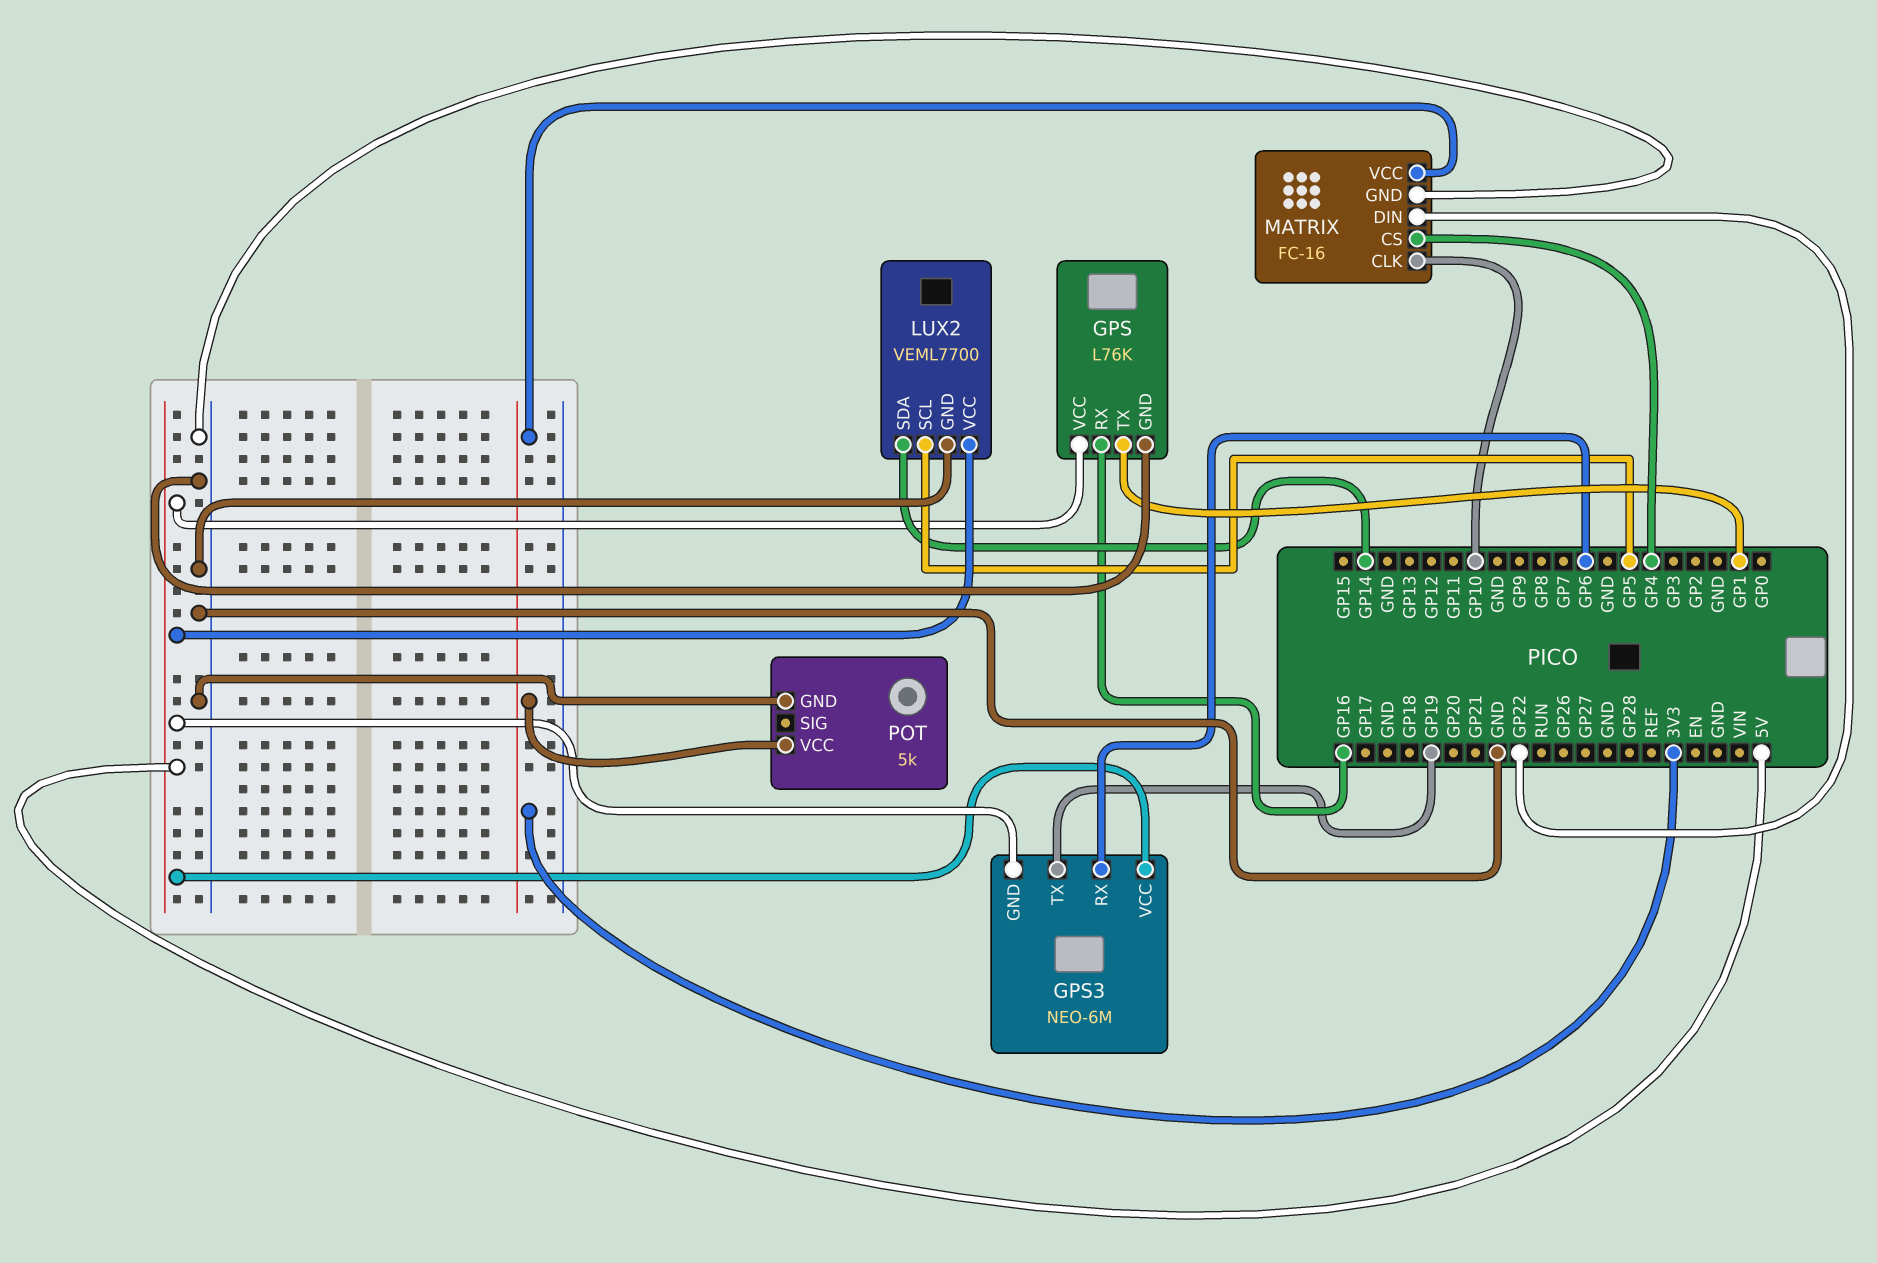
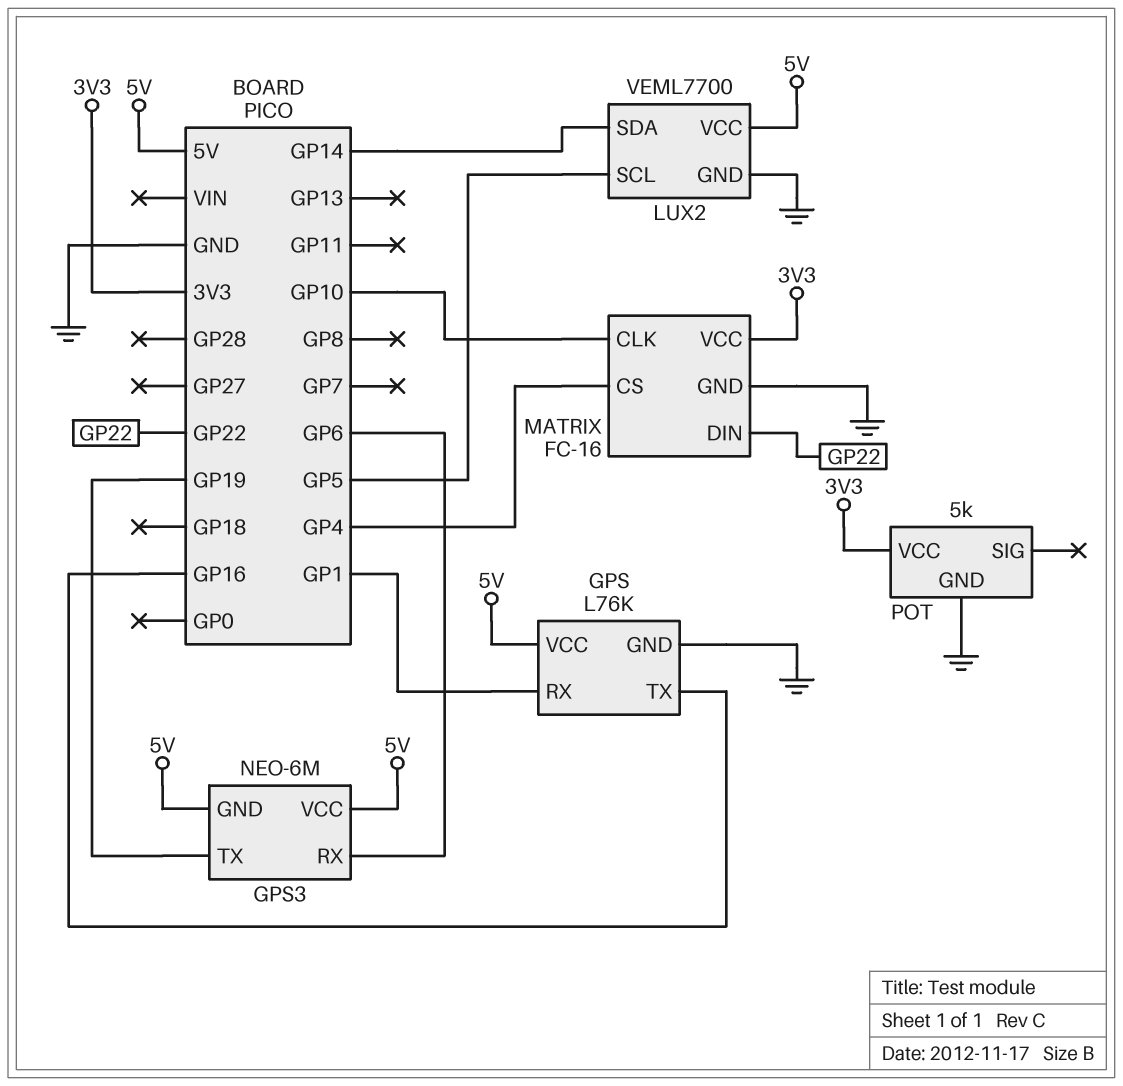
GPS pin RX: GP16 -> GP1
GPS pin TX: GP1 -> GP16

